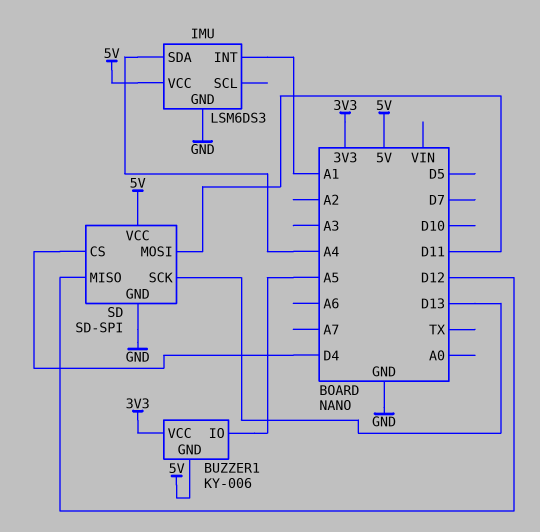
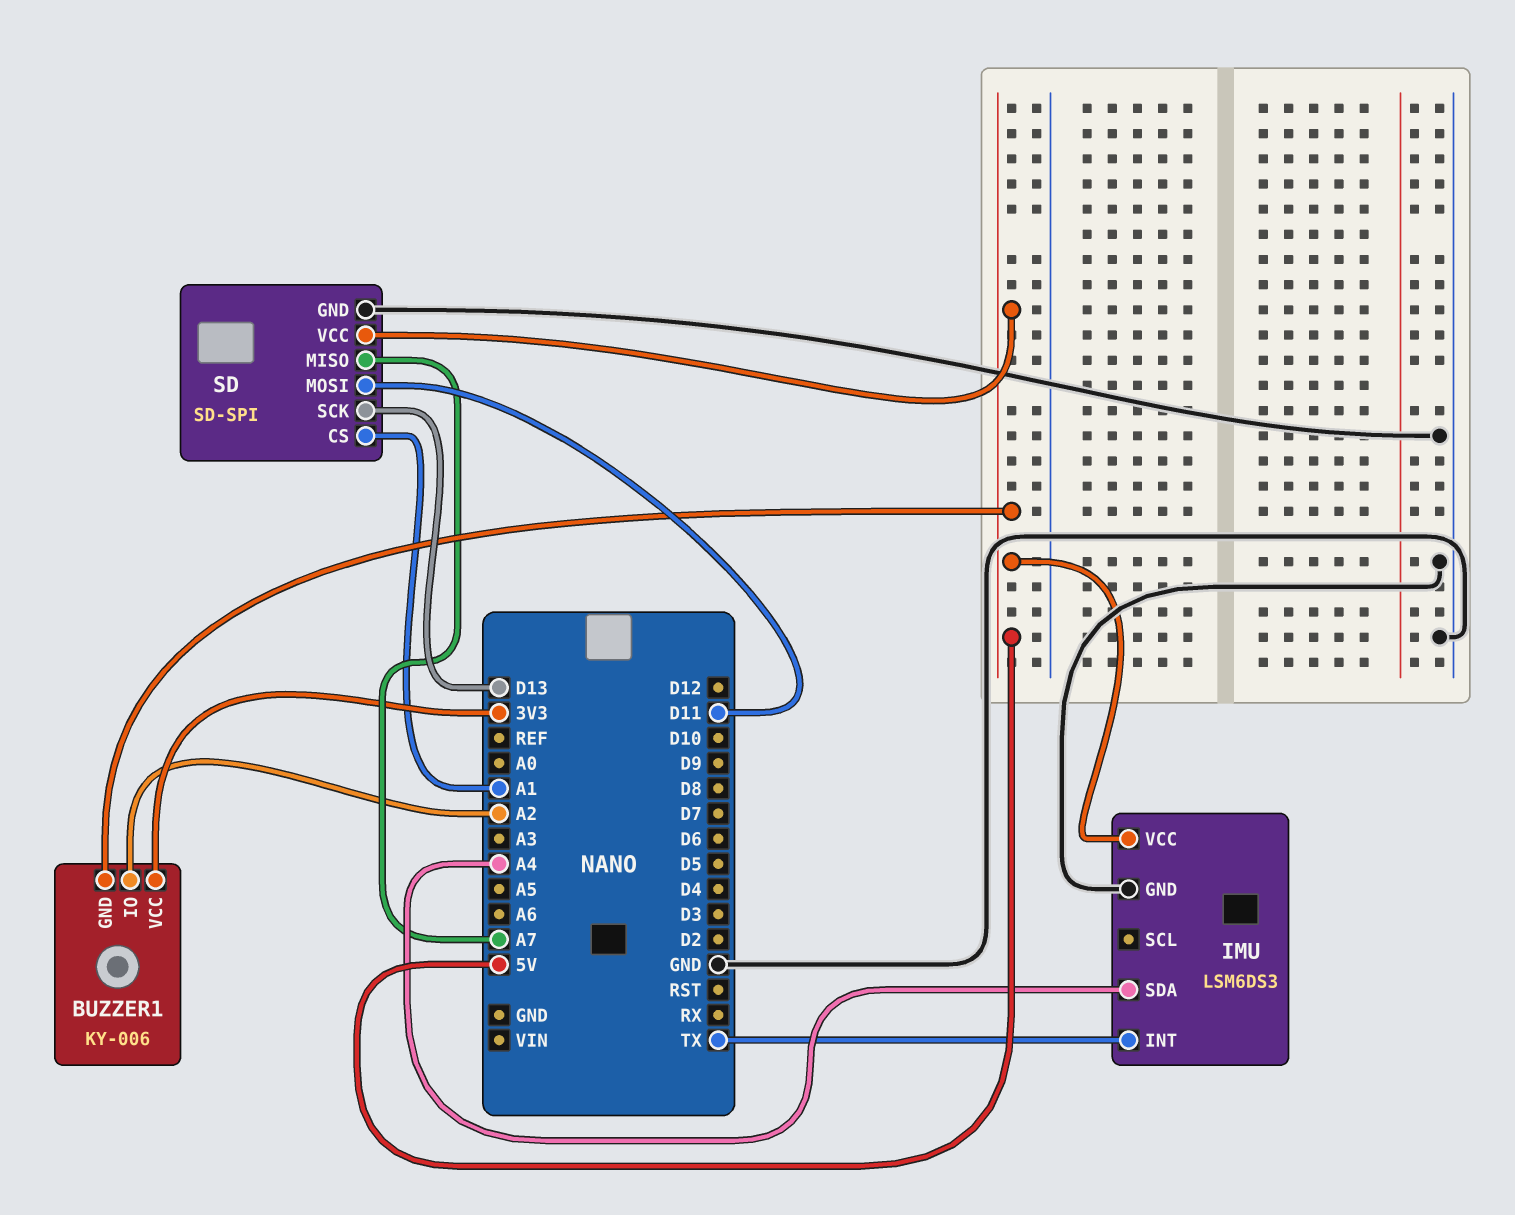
BUZZER1 pin IO: A5 -> A2
IMU pin INT: A1 -> TX
SD pin CS: D4 -> A1
SD pin MISO: D12 -> A7

